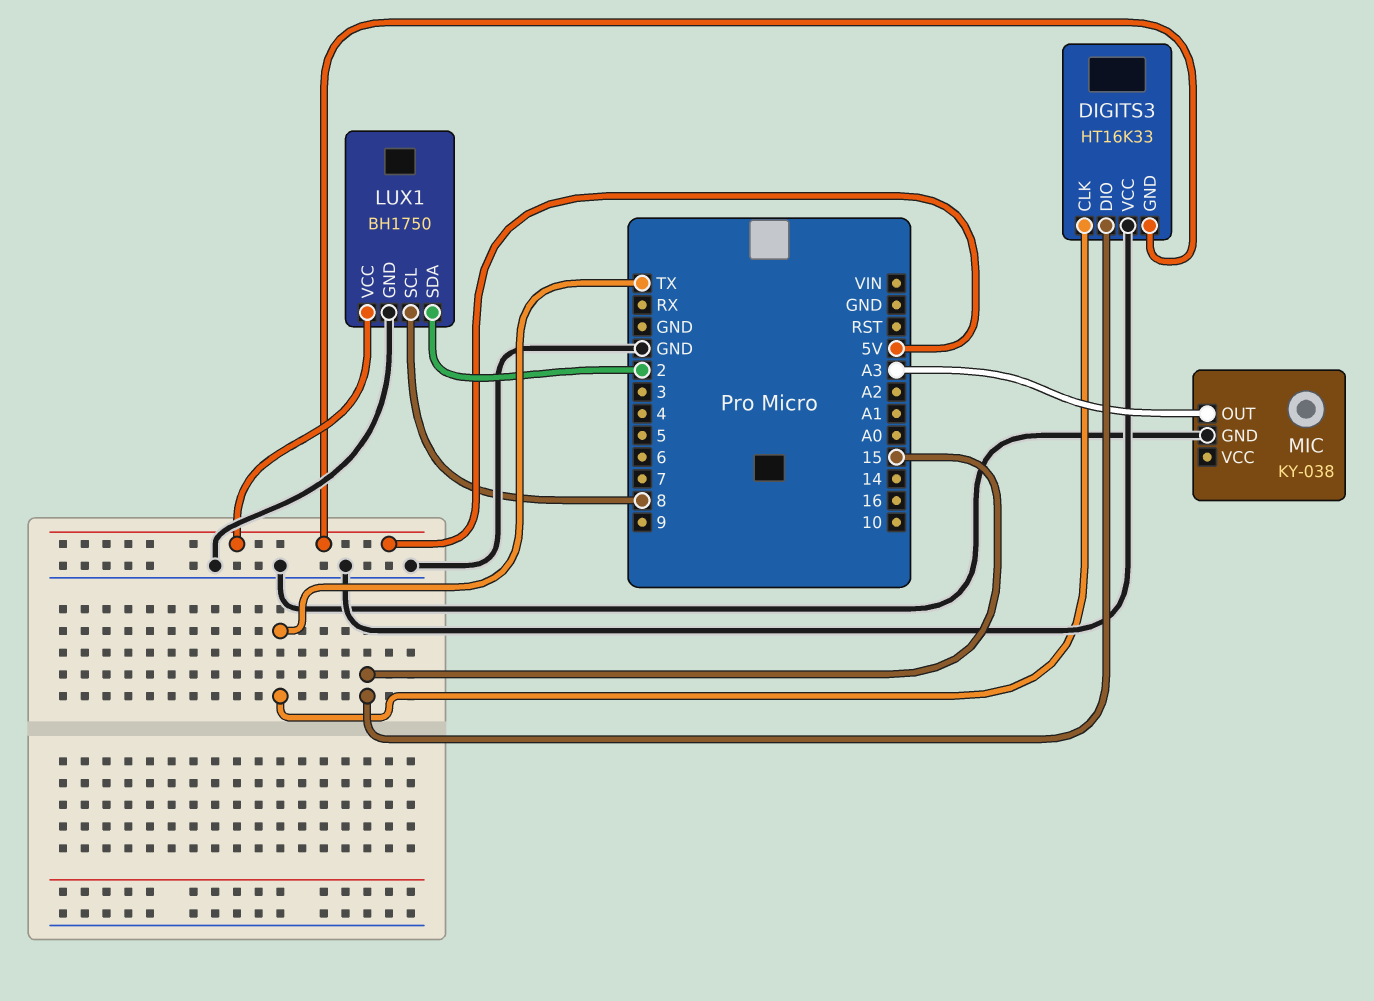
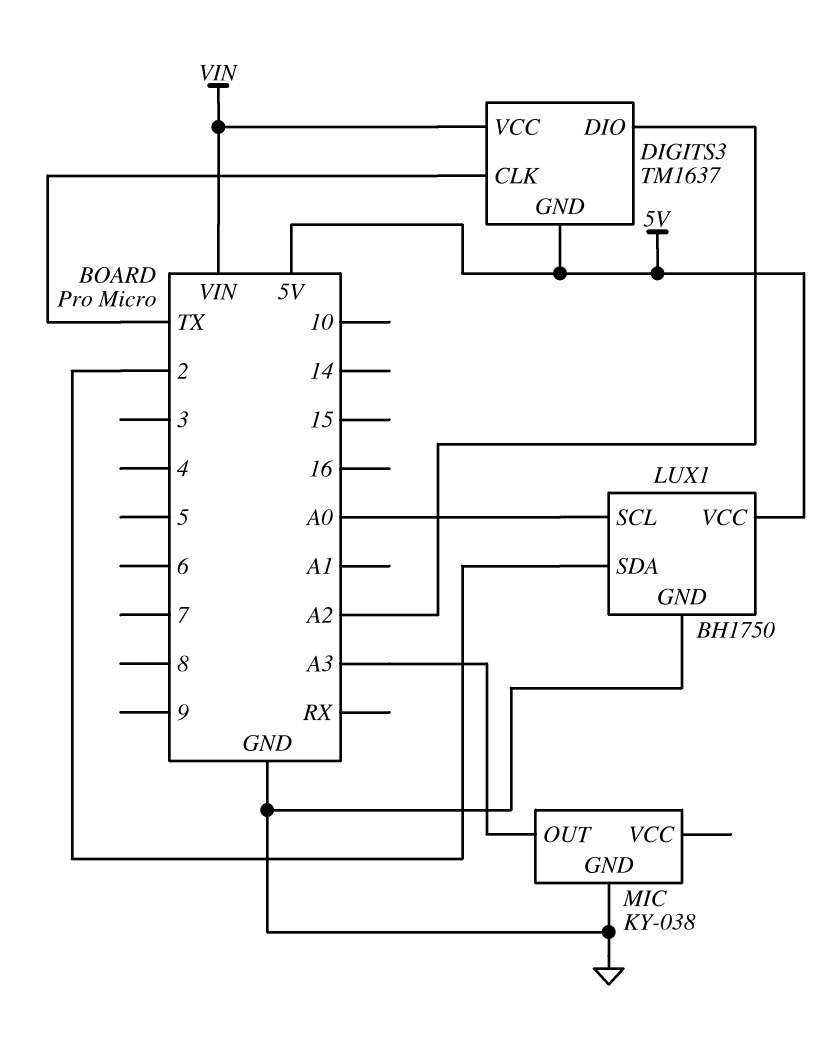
DIGITS3: HT16K33 -> TM1637
DIGITS3 pin DIO: 15 -> A2
DIGITS3 pin VCC: GND -> VIN
LUX1 pin SCL: 8 -> A0

